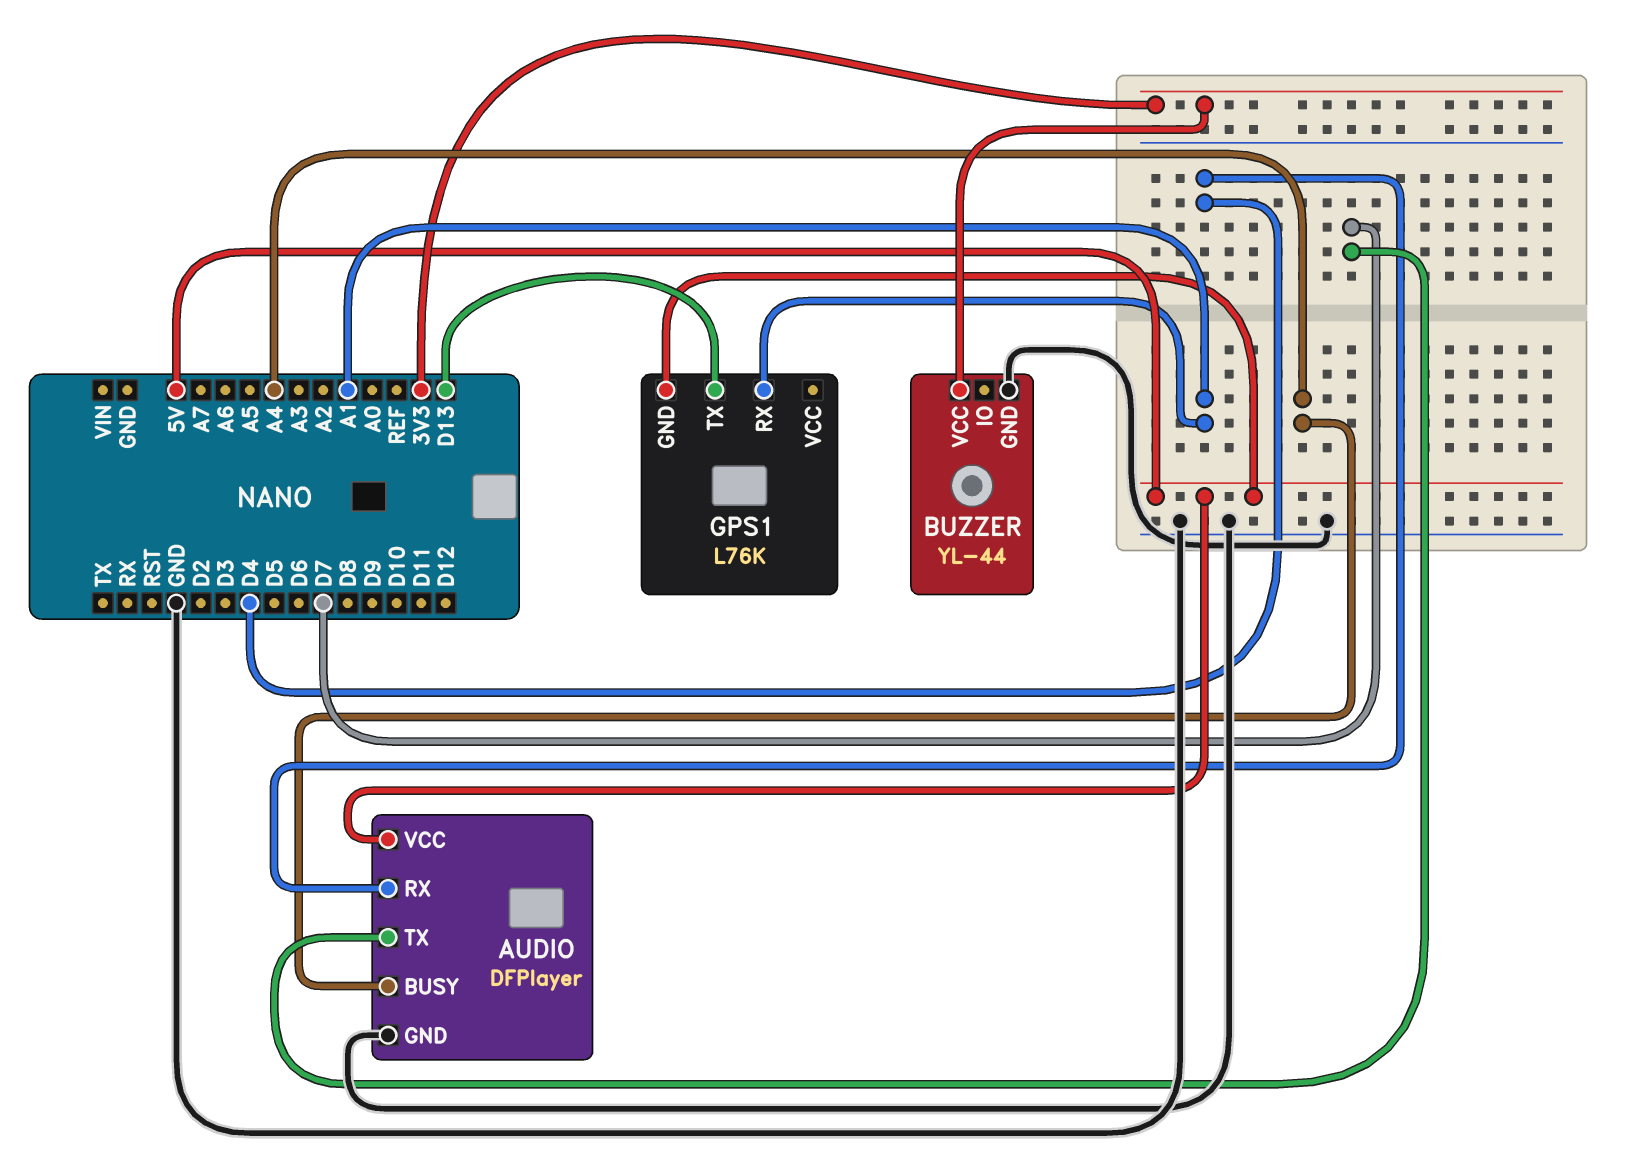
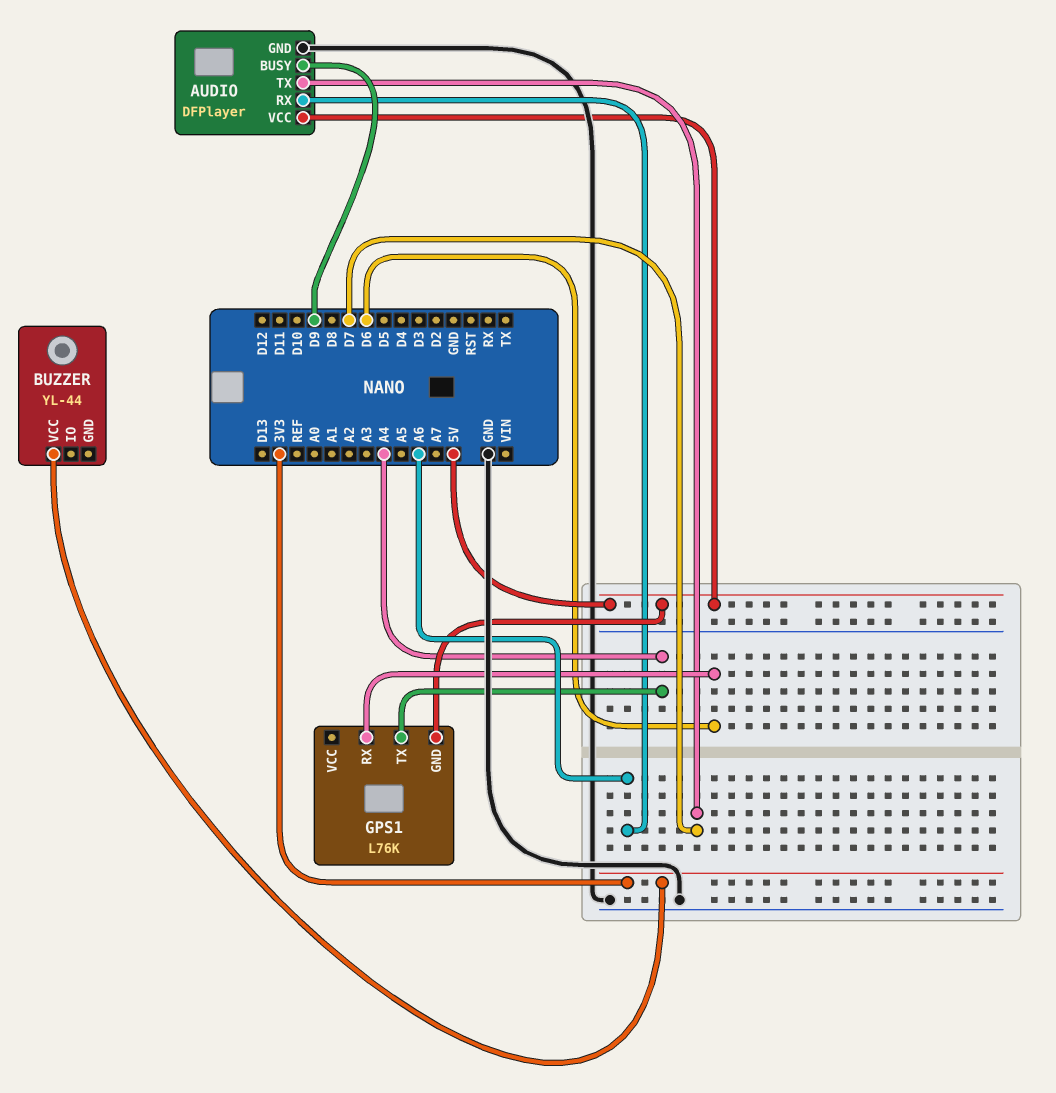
AUDIO pin BUSY: A4 -> D9
AUDIO pin RX: D4 -> A6
BUZZER pin GND: GND -> none
GPS1 pin RX: A1 -> D6
GPS1 pin TX: D13 -> A4

